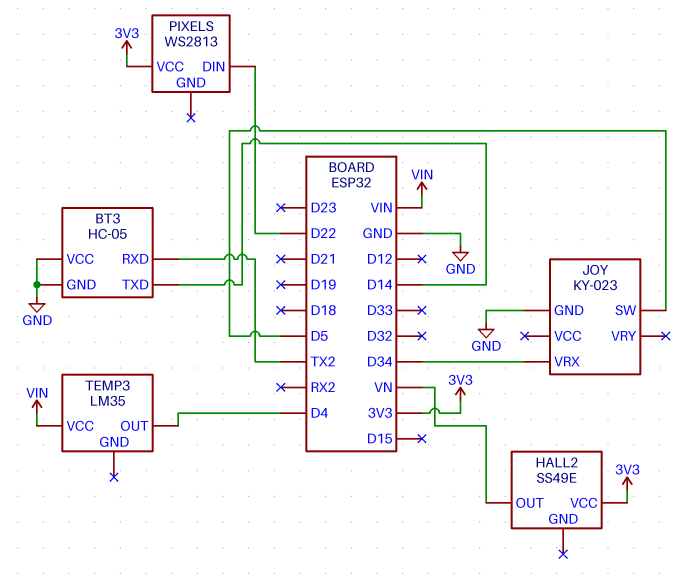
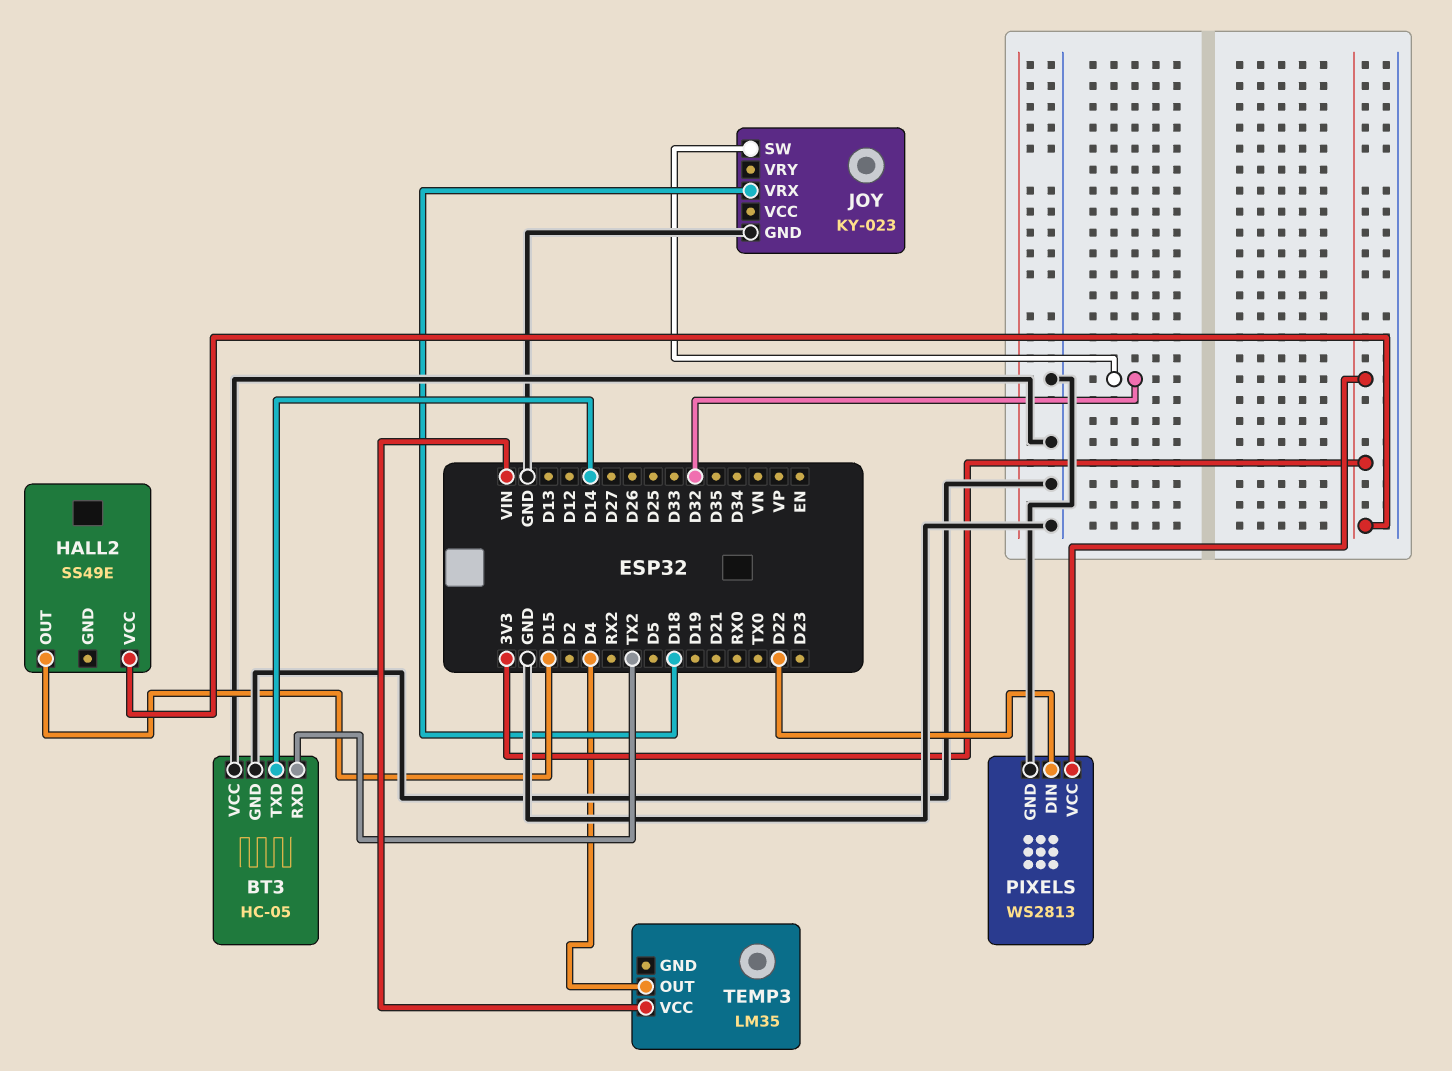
HALL2 pin OUT: VN -> D15
JOY pin SW: D5 -> D32
JOY pin VRX: D34 -> D18
PIXELS pin GND: none -> GND

